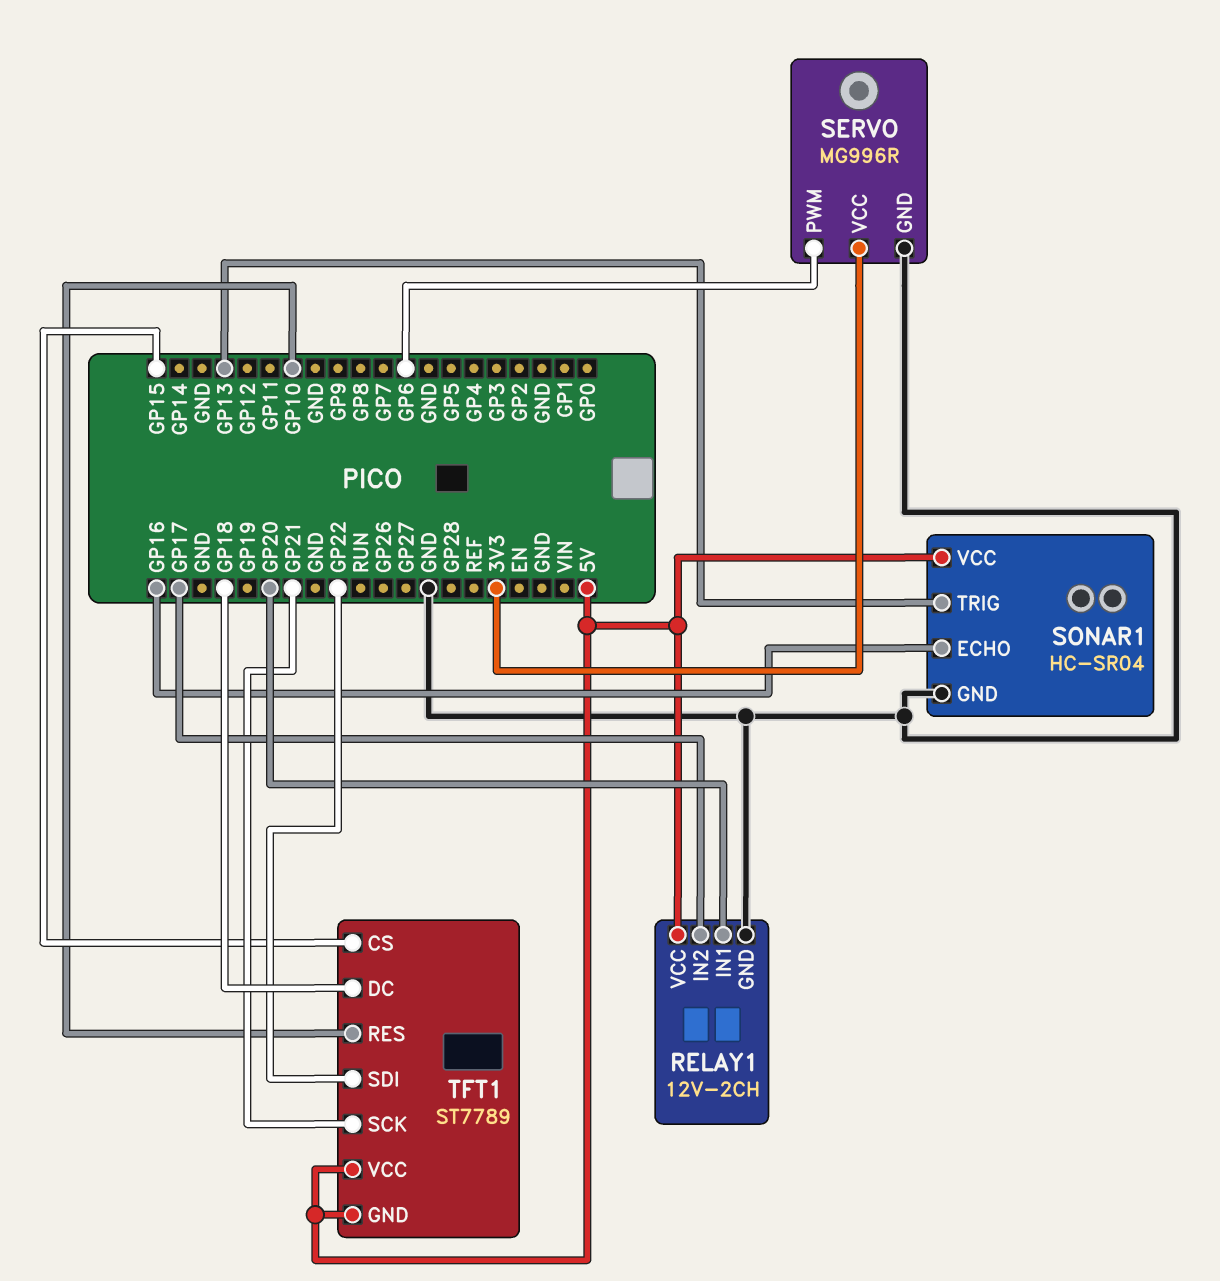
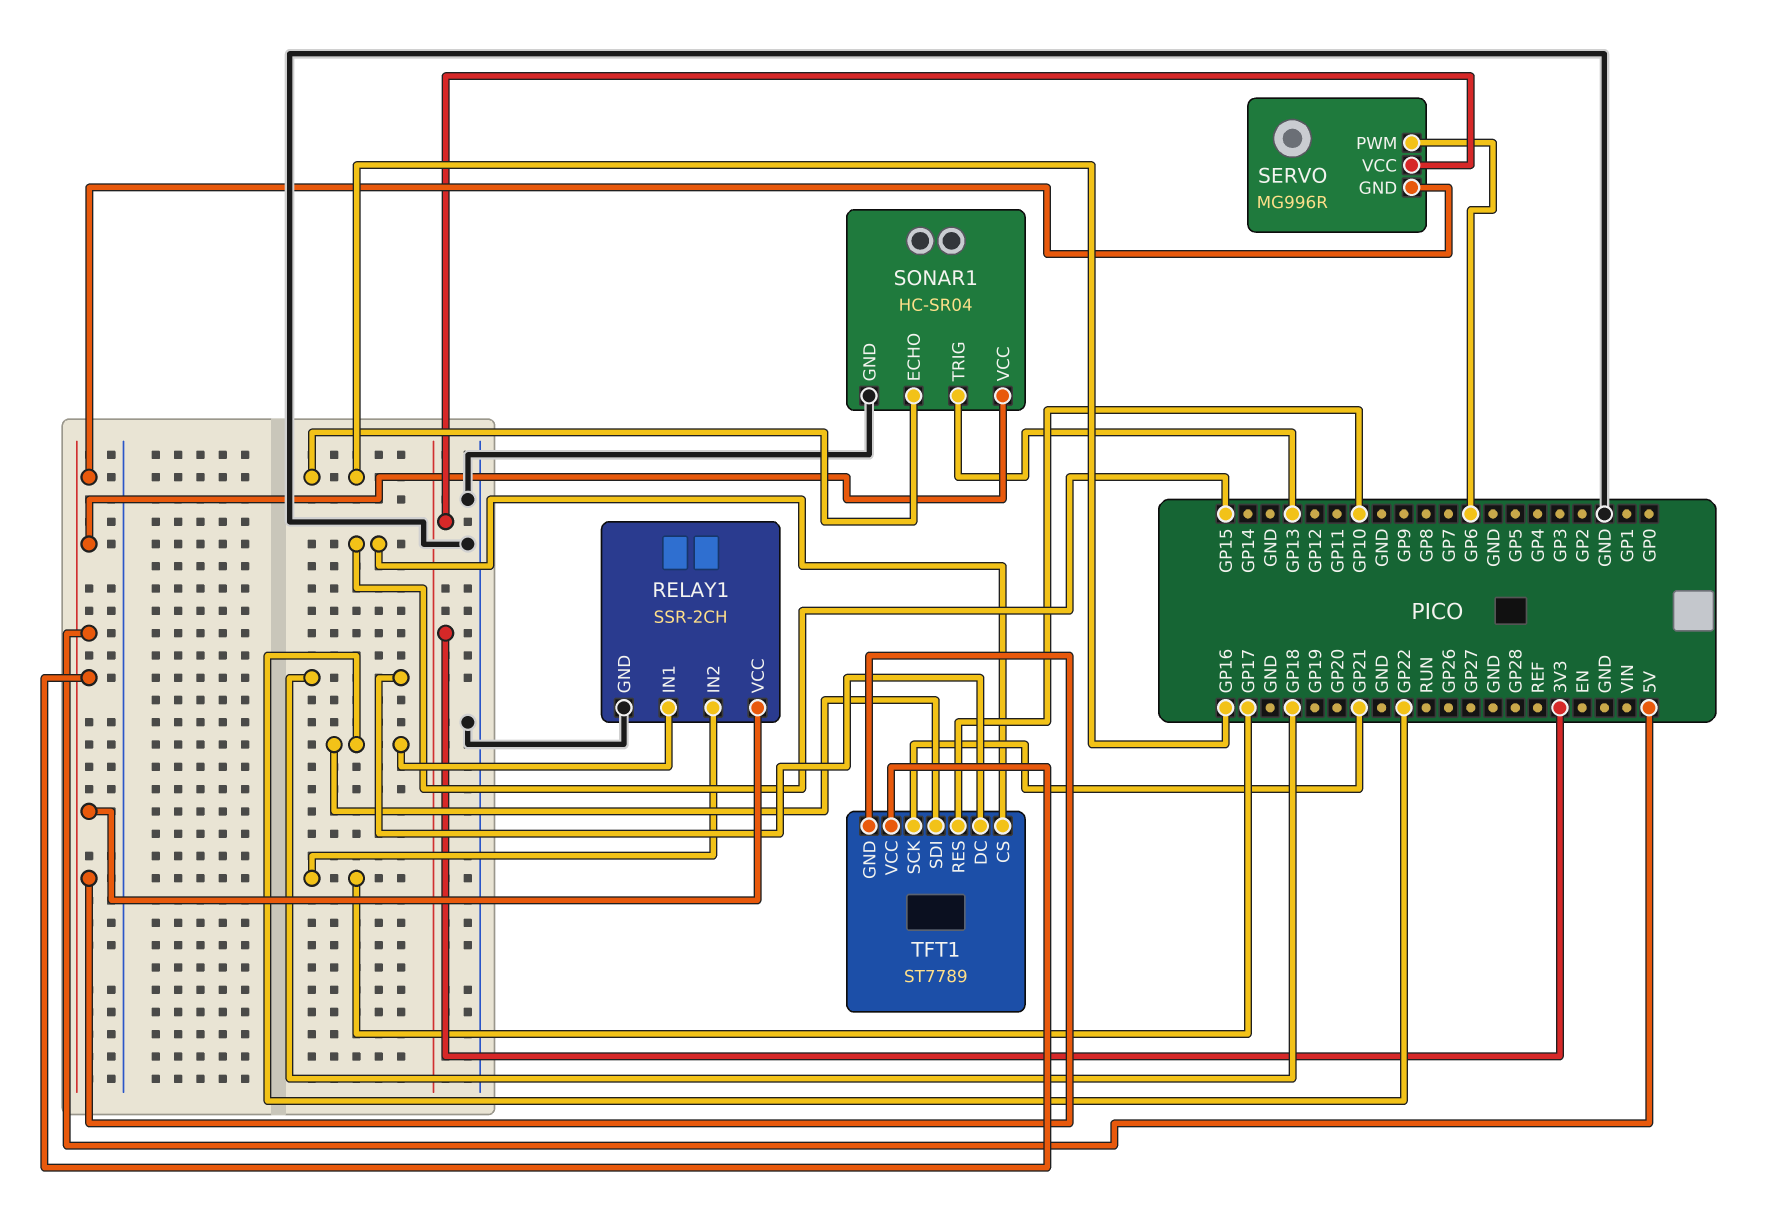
RELAY1: 12V-2CH -> SSR-2CH
RELAY1 pin IN1: GP20 -> GP22
SERVO pin GND: GND -> 5V

